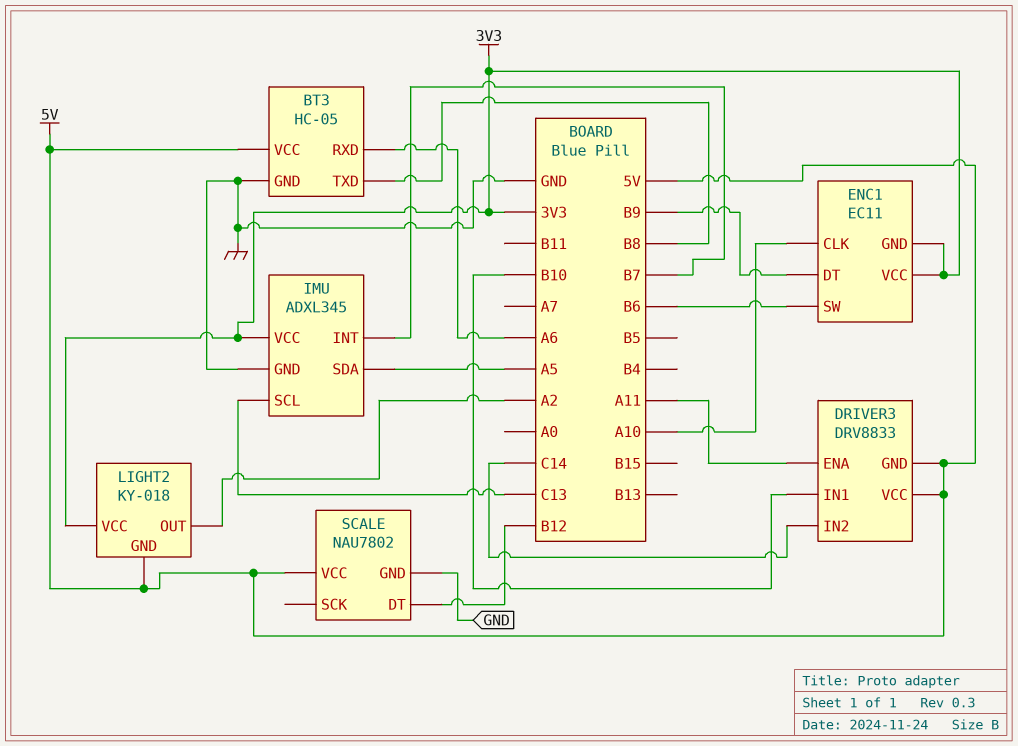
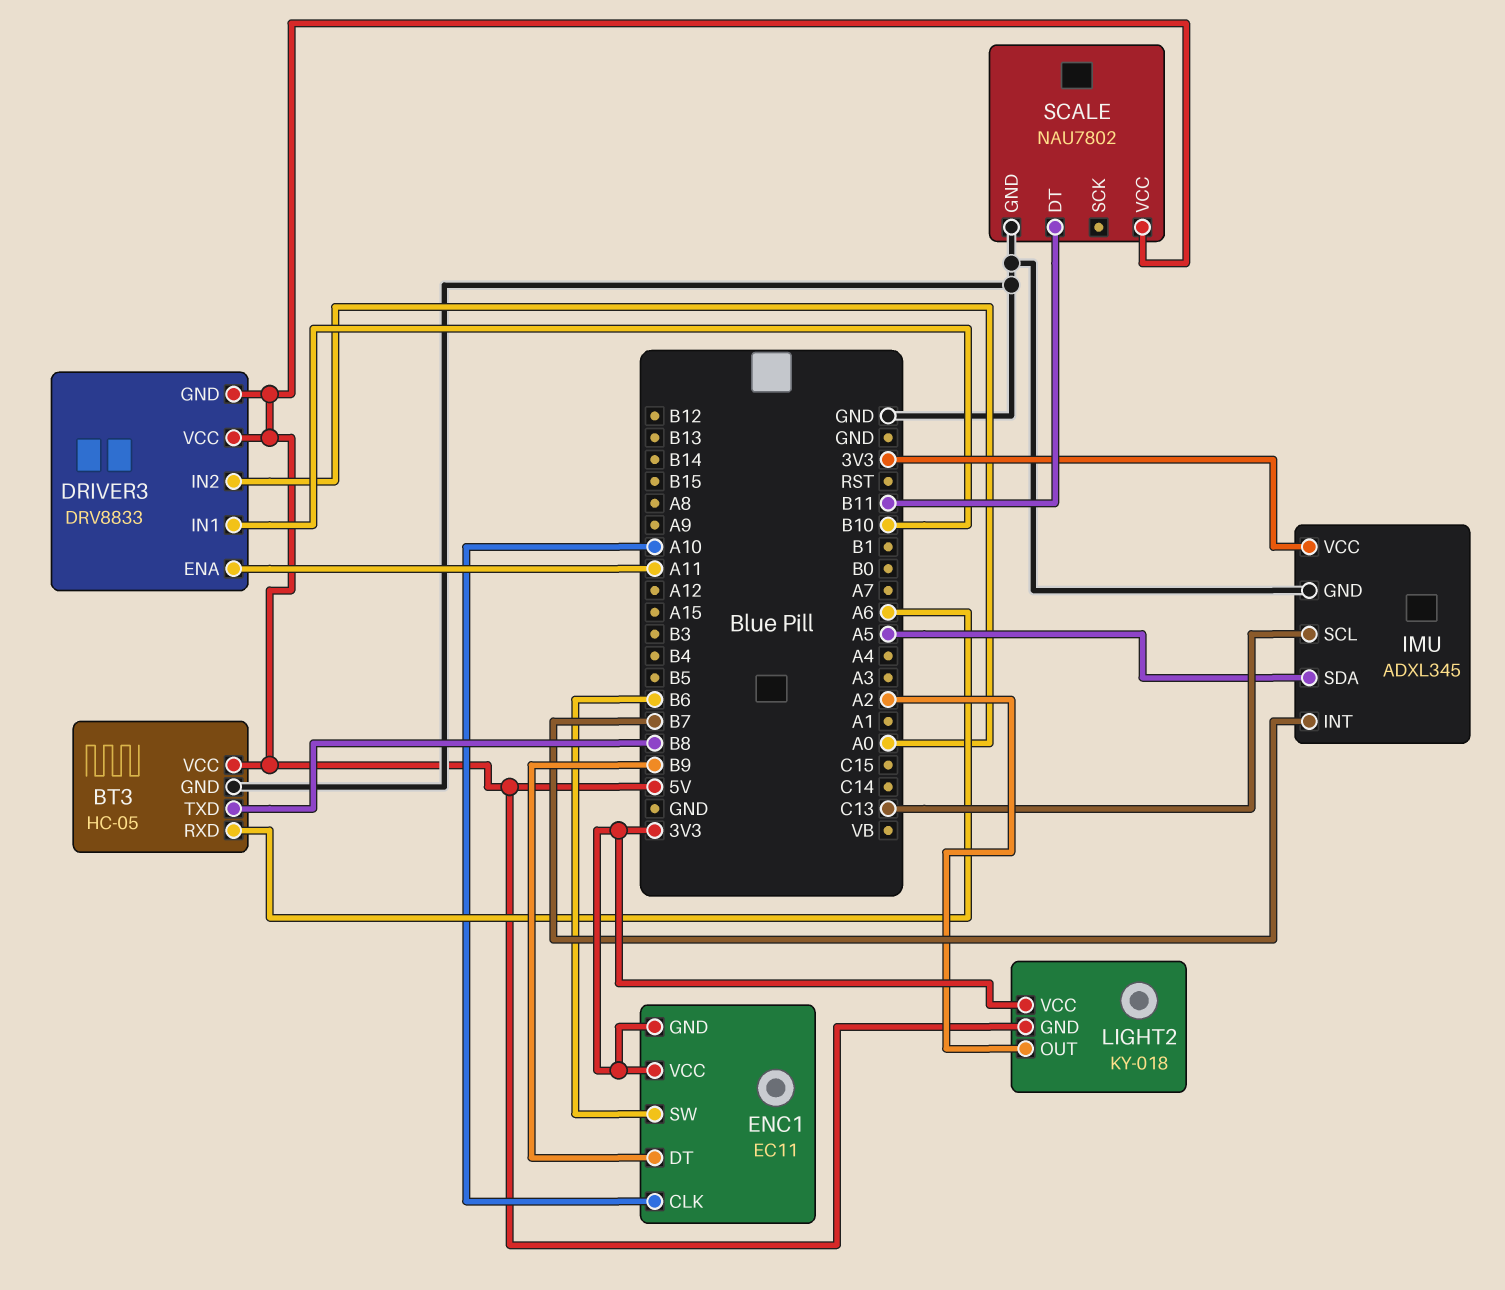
DRIVER3 pin IN2: C14 -> A0
SCALE pin DT: B12 -> B11

